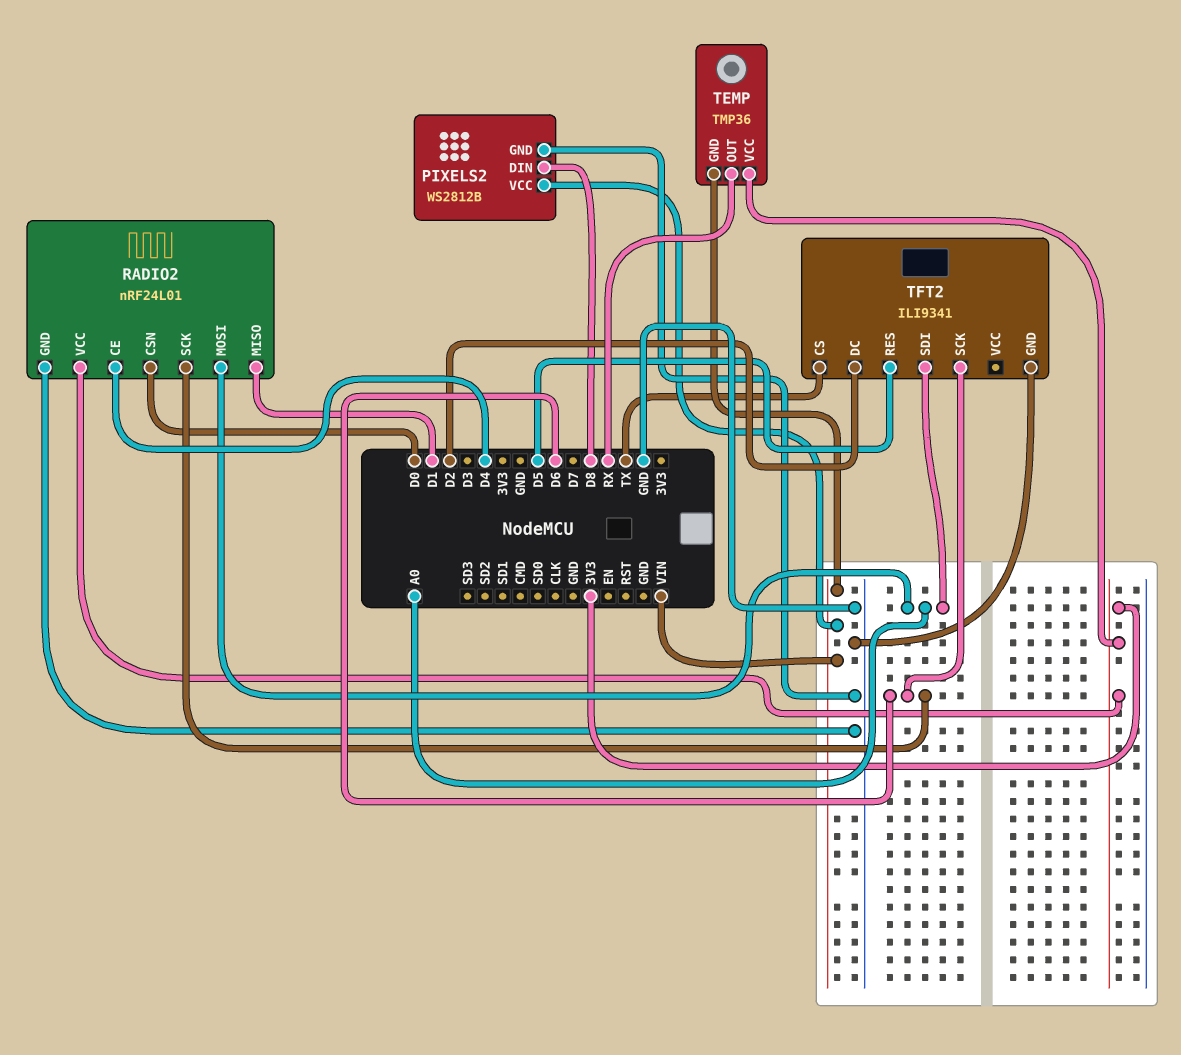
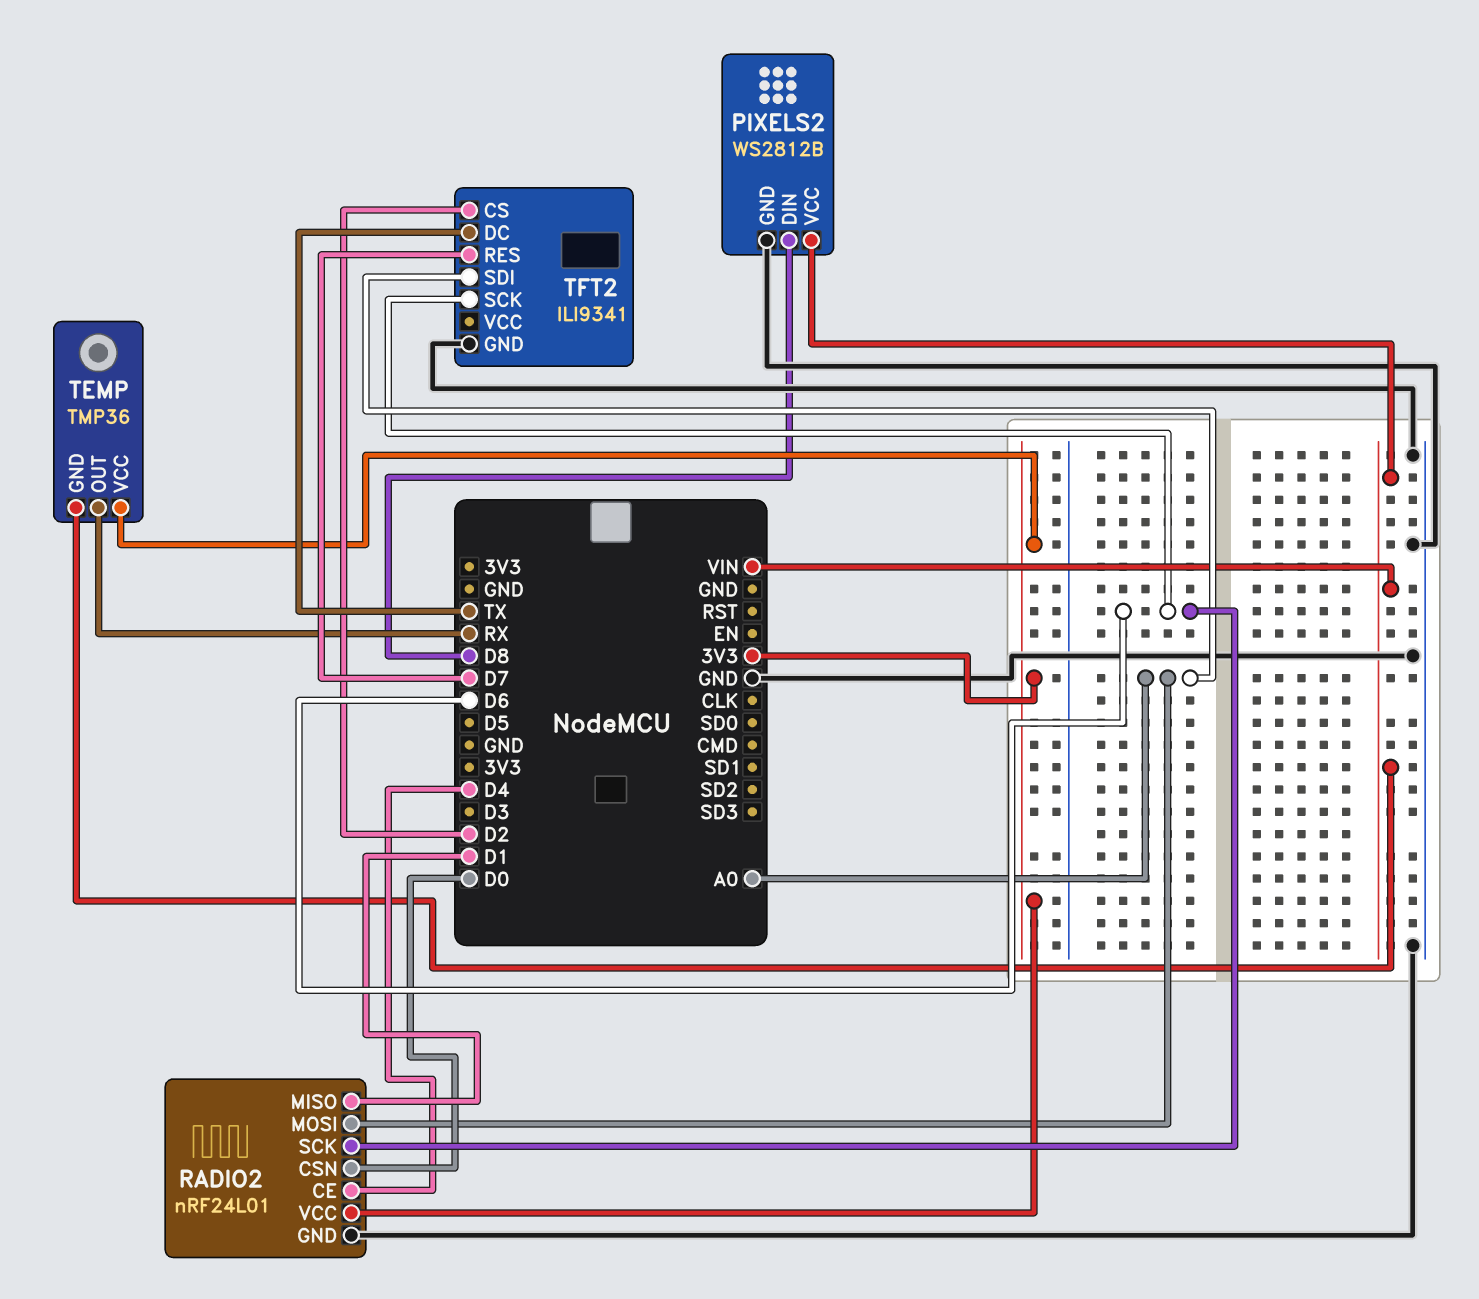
TFT2 pin CS: TX -> D2
TFT2 pin DC: D2 -> TX
TFT2 pin RES: D5 -> D7

